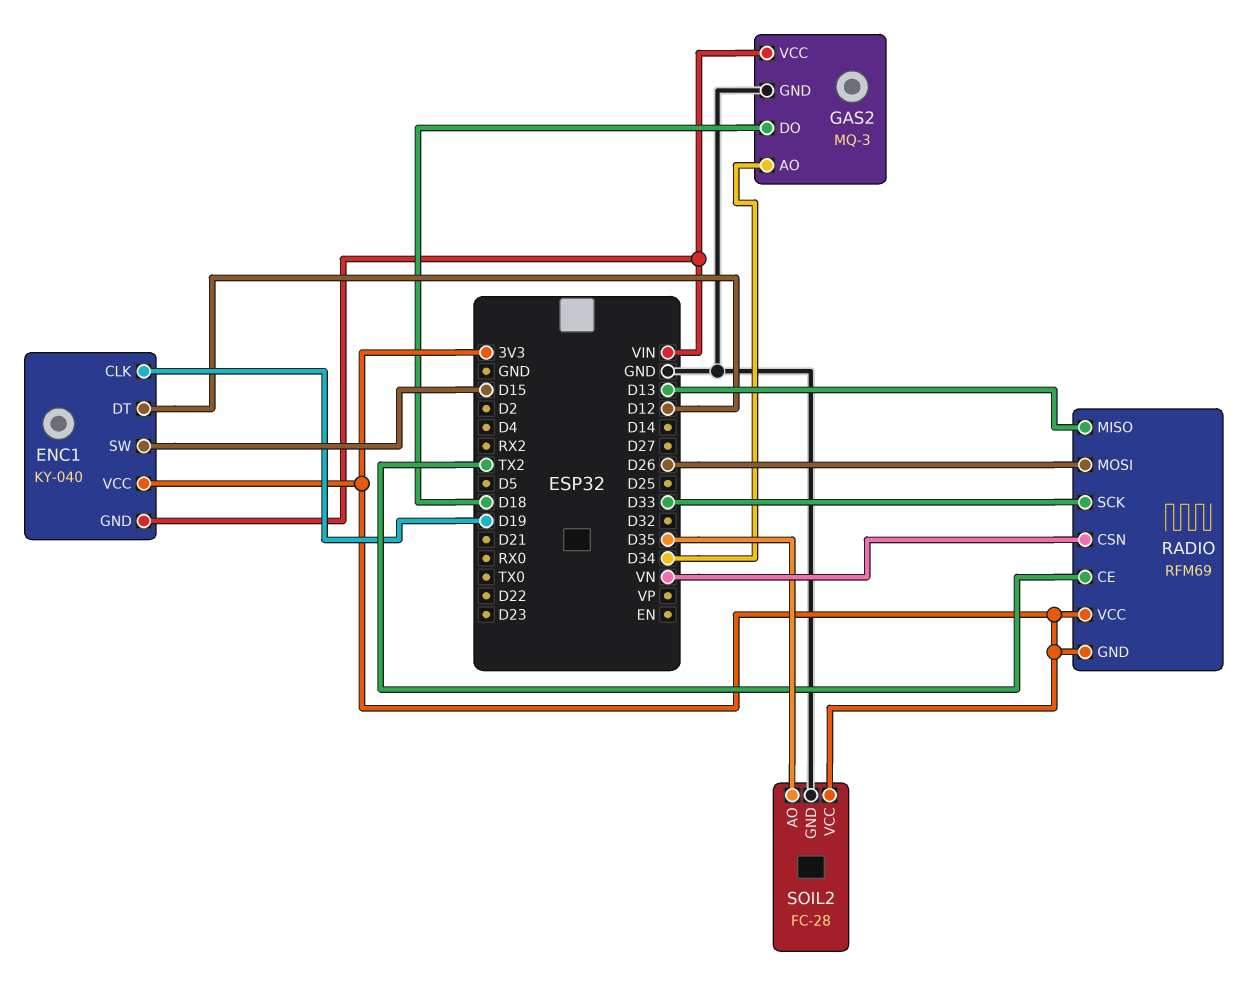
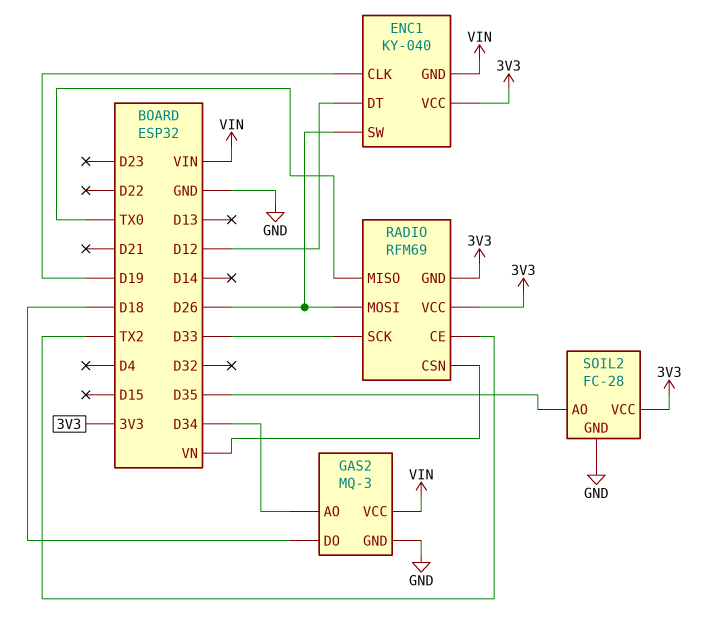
ENC1 pin SW: D15 -> D26
RADIO pin MISO: D13 -> TX0

